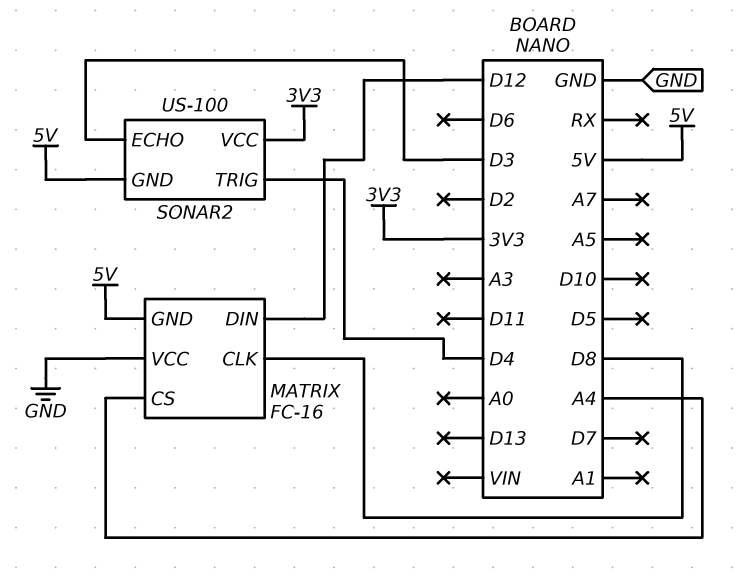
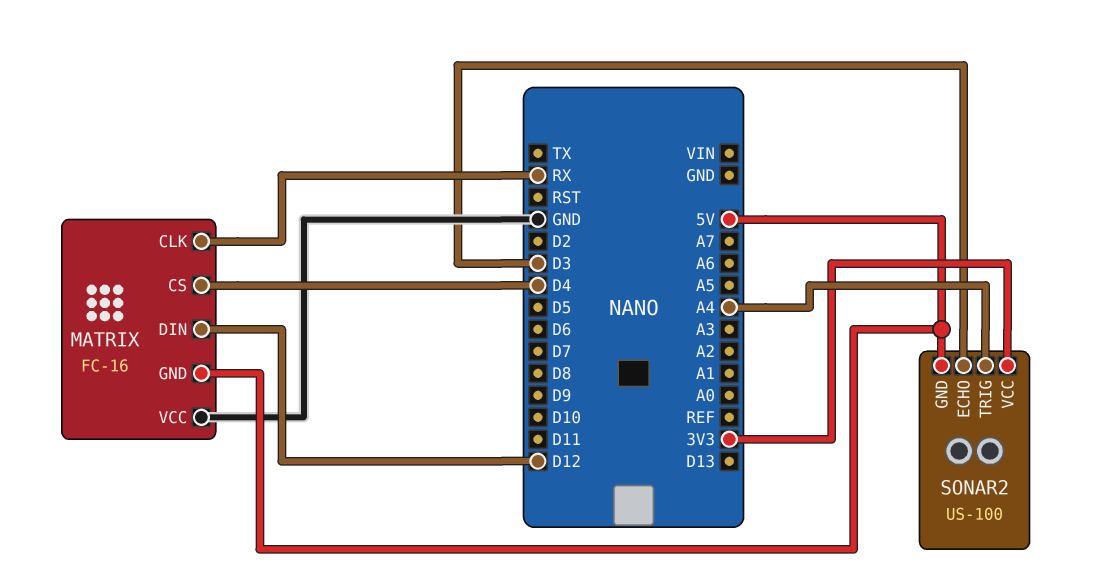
MATRIX pin CLK: D8 -> RX
MATRIX pin CS: A4 -> D4
SONAR2 pin TRIG: D4 -> A4

